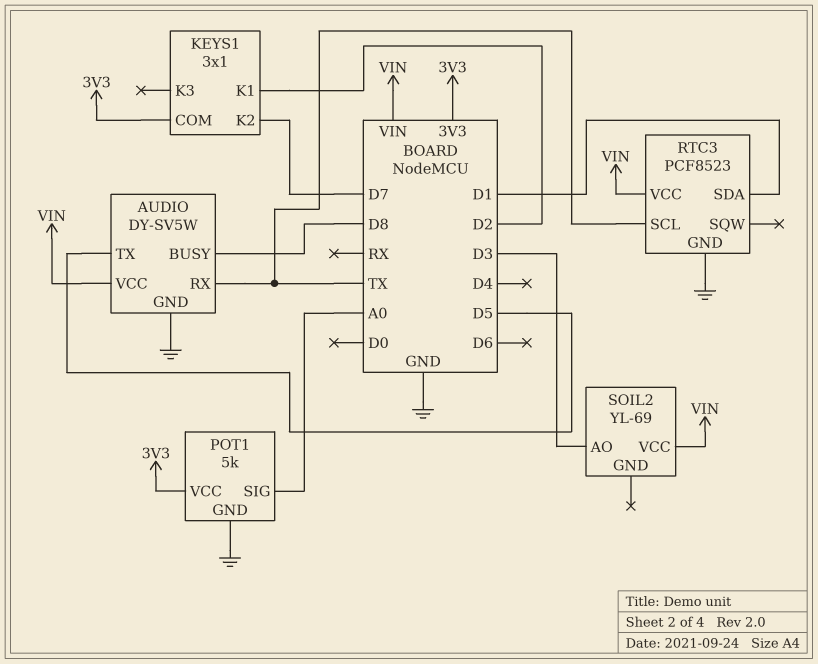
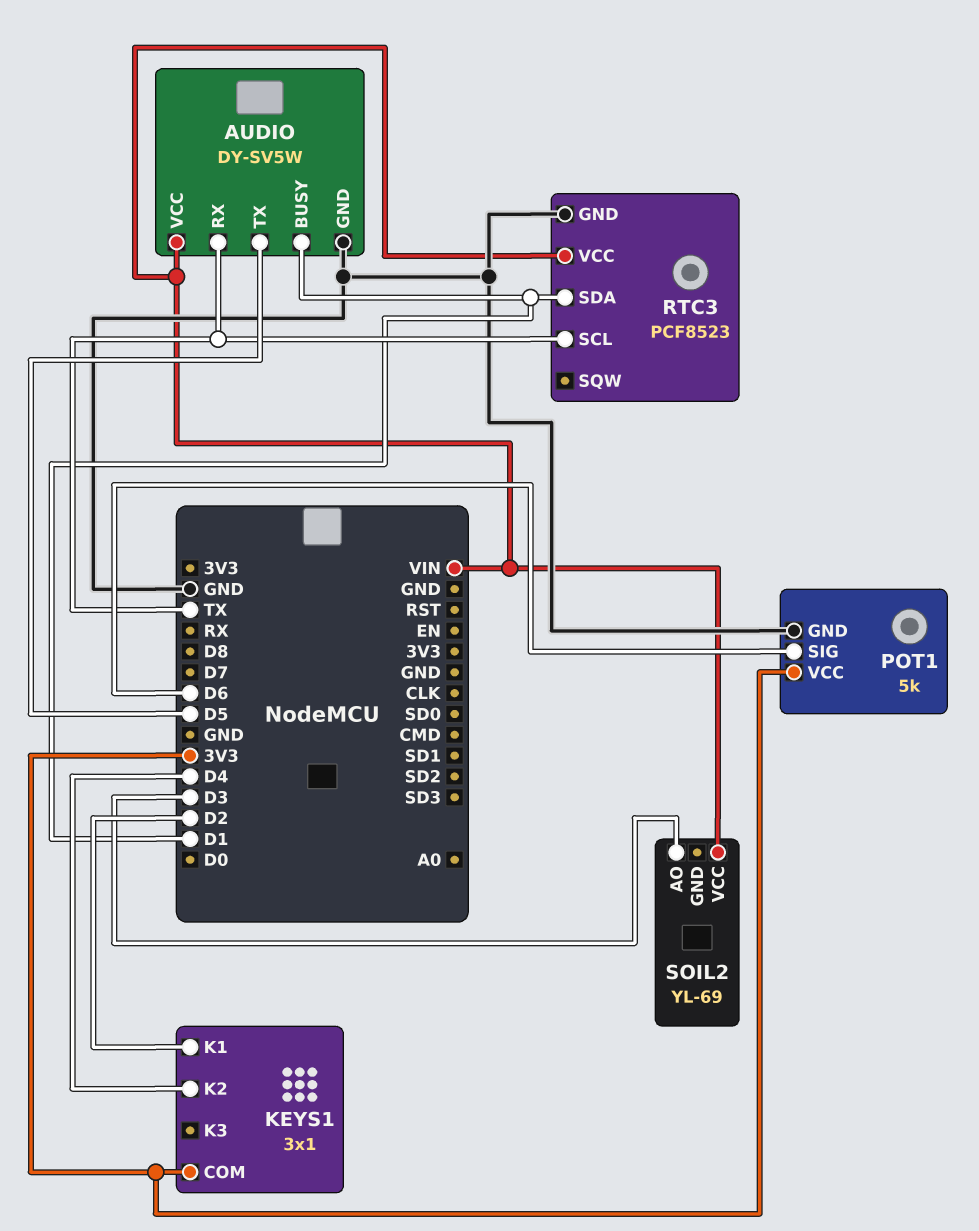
AUDIO pin BUSY: D8 -> D1
KEYS1 pin K2: D7 -> D4
POT1 pin SIG: A0 -> D6

